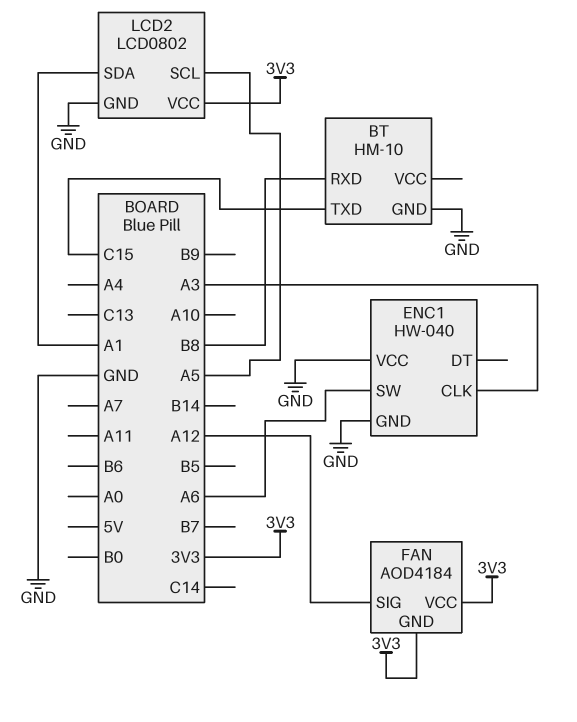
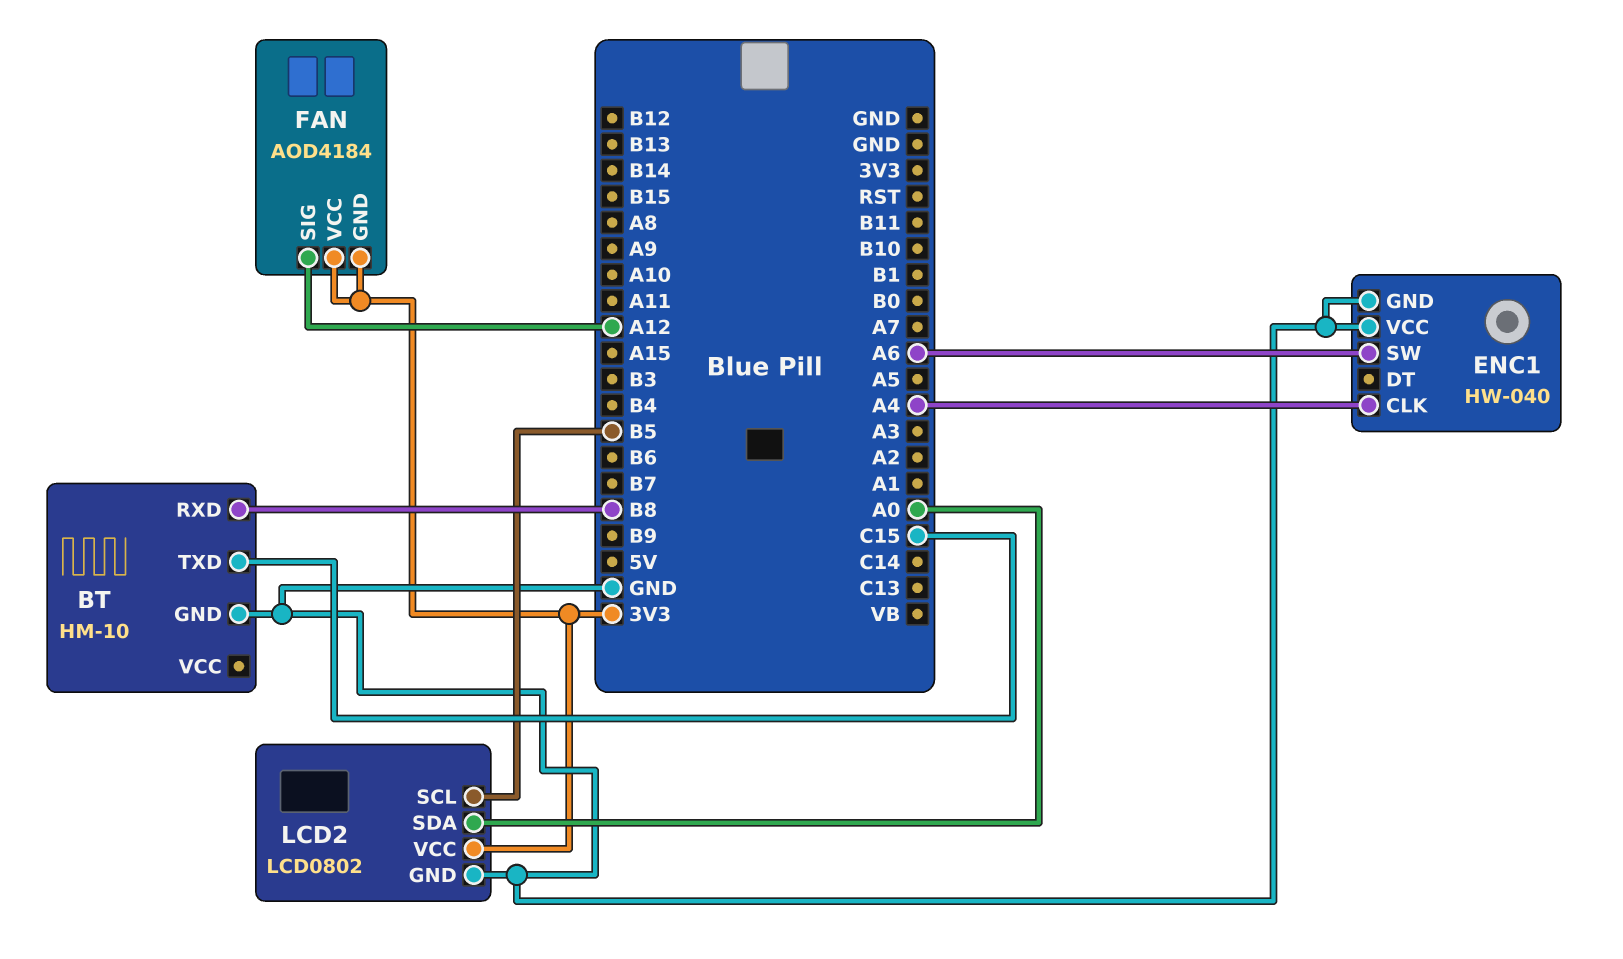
ENC1 pin CLK: A3 -> A4
LCD2 pin SCL: A5 -> B5
LCD2 pin SDA: A1 -> A0

